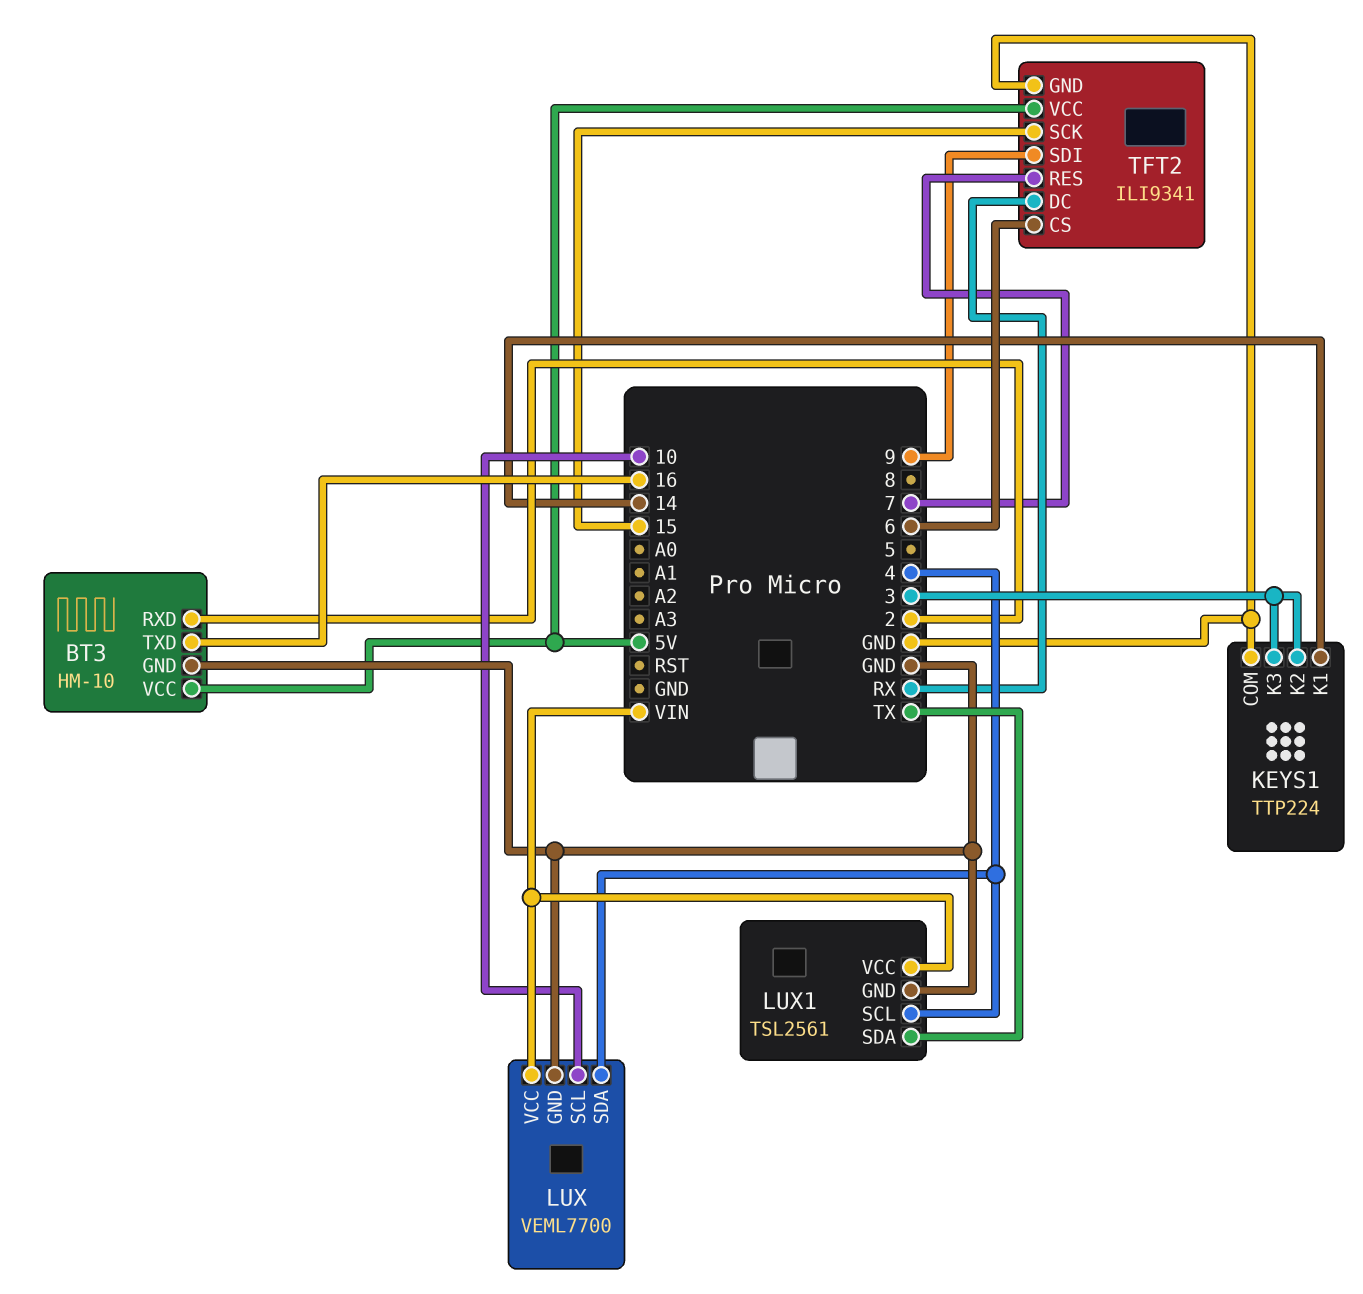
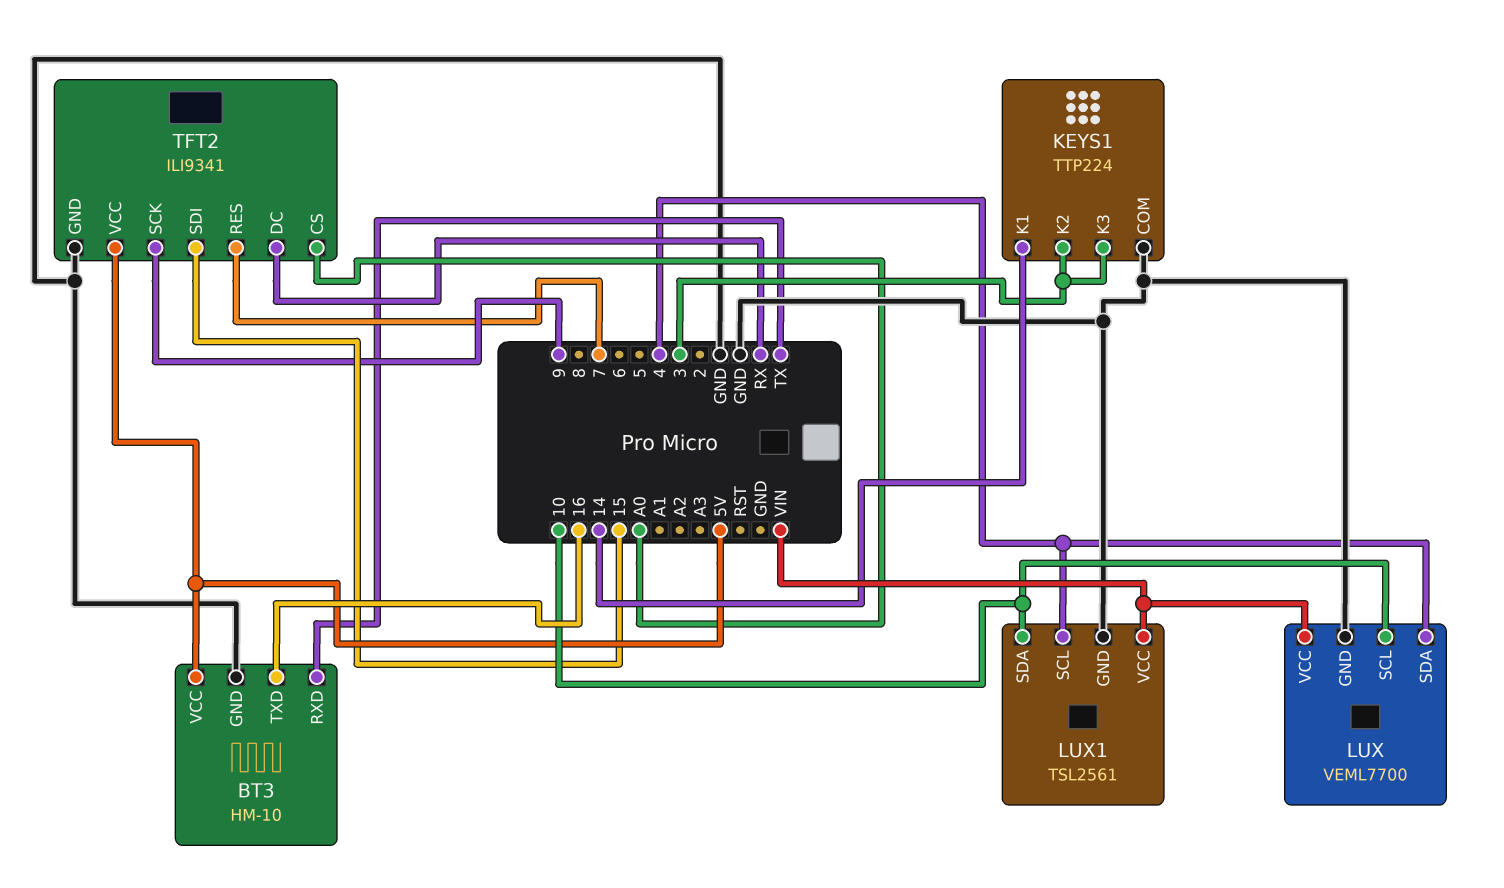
BT3 pin RXD: 2 -> TX
LUX1 pin SDA: TX -> 10
TFT2 pin CS: 6 -> A0
TFT2 pin SCK: 15 -> 9
TFT2 pin SDI: 9 -> 15

